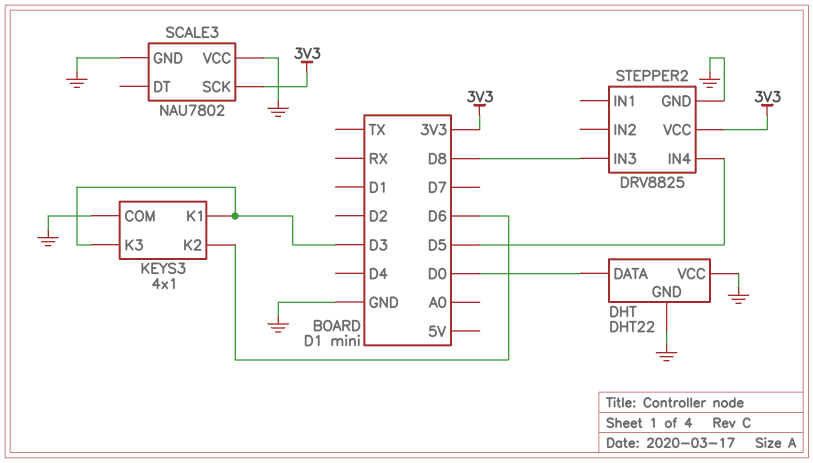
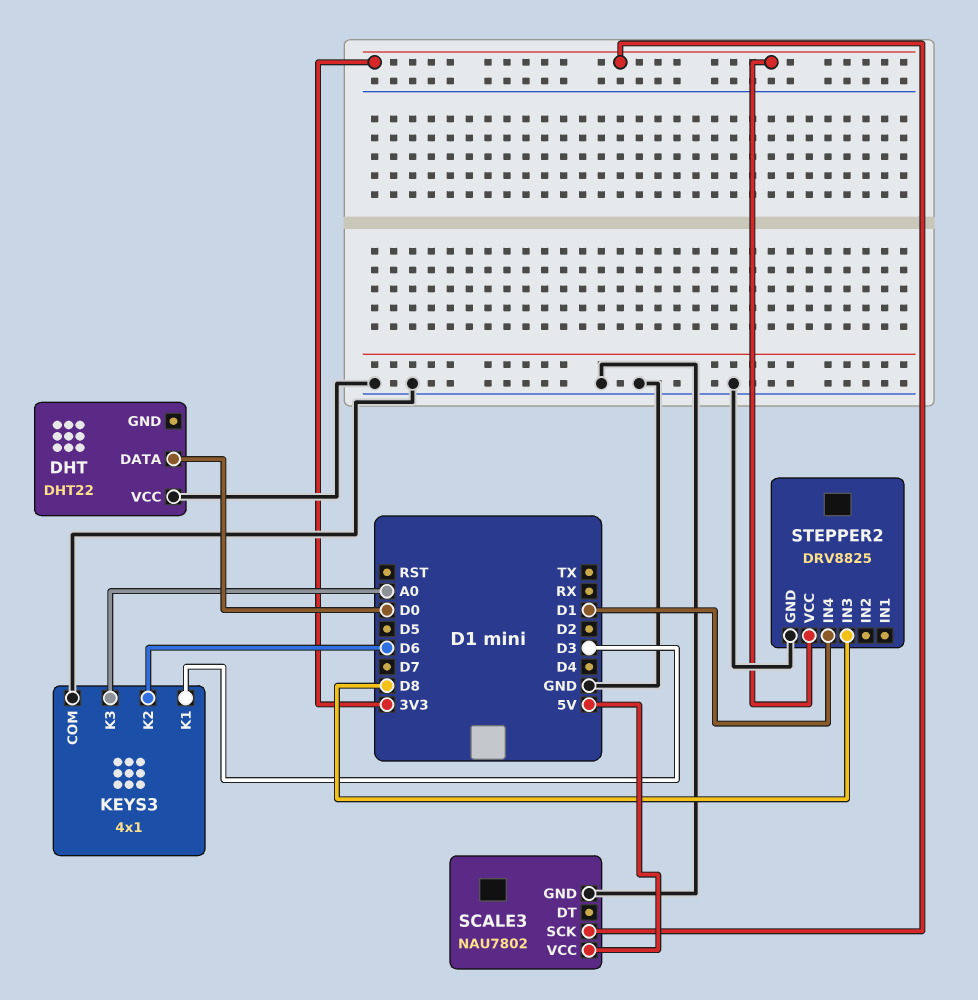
DHT pin GND: GND -> none
KEYS3 pin K3: D3 -> A0
SCALE3 pin VCC: GND -> 5V
STEPPER2 pin IN4: D5 -> D1

